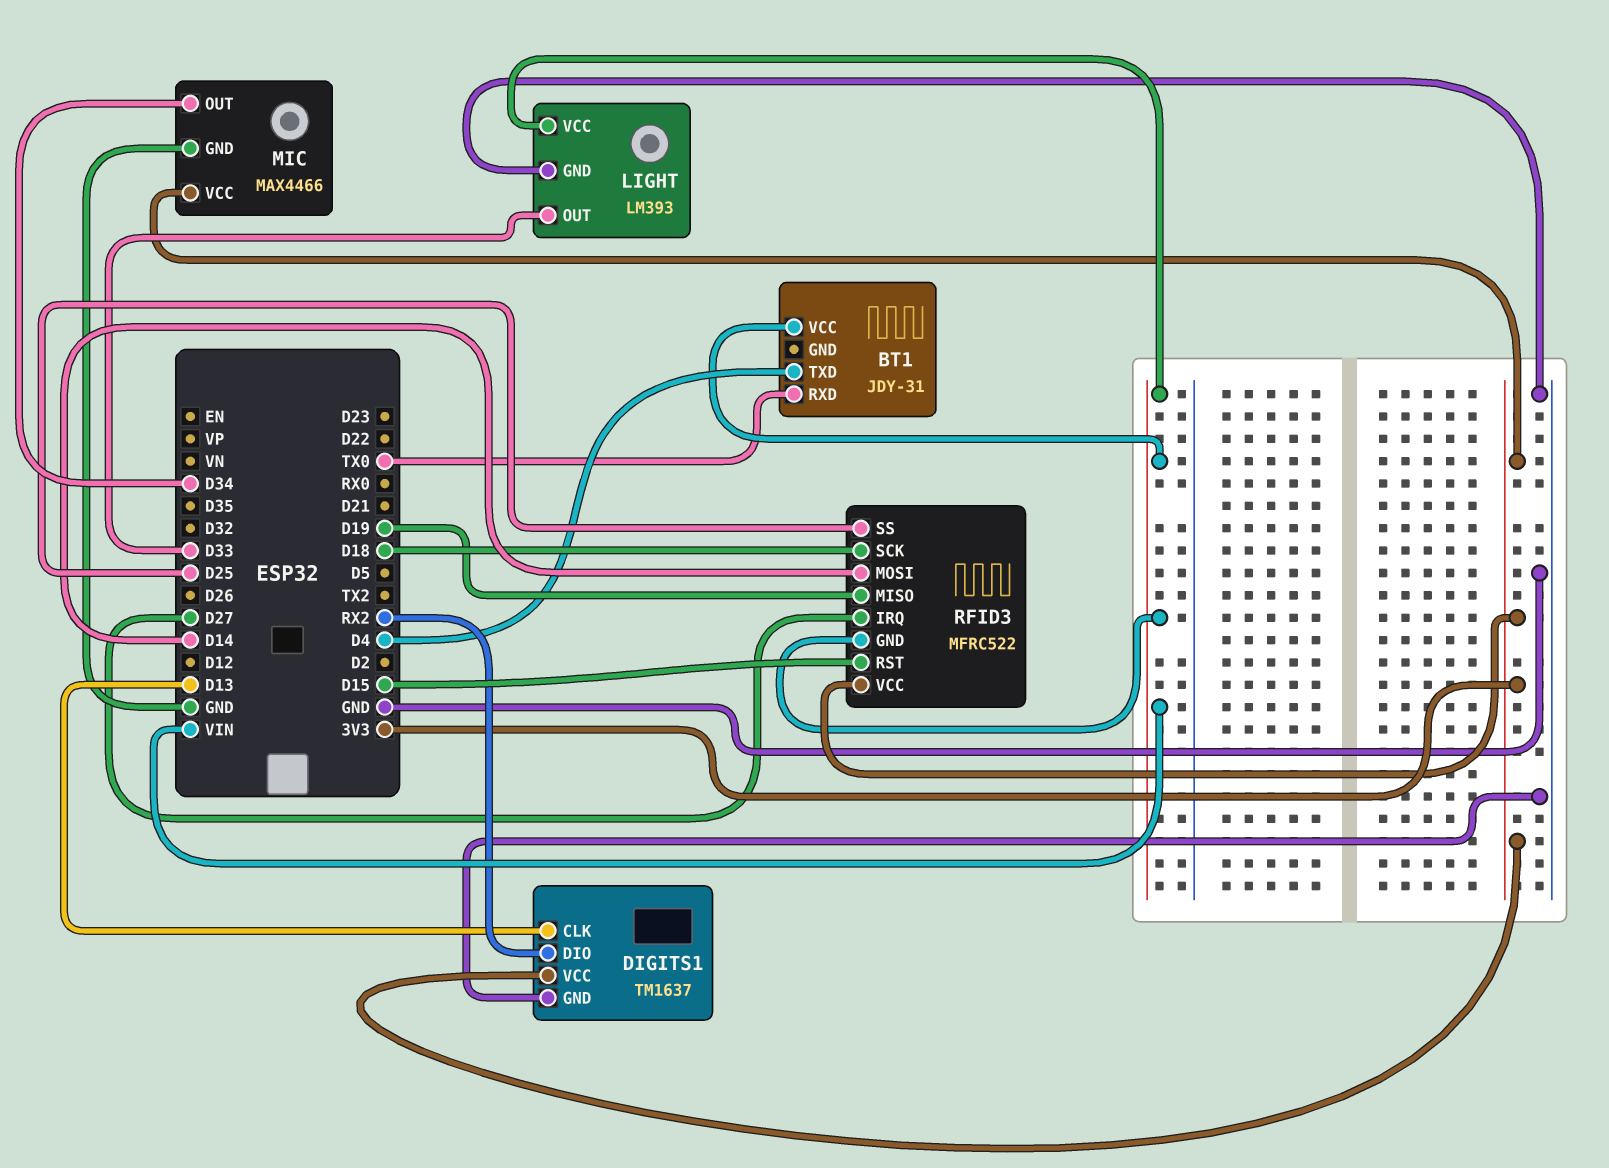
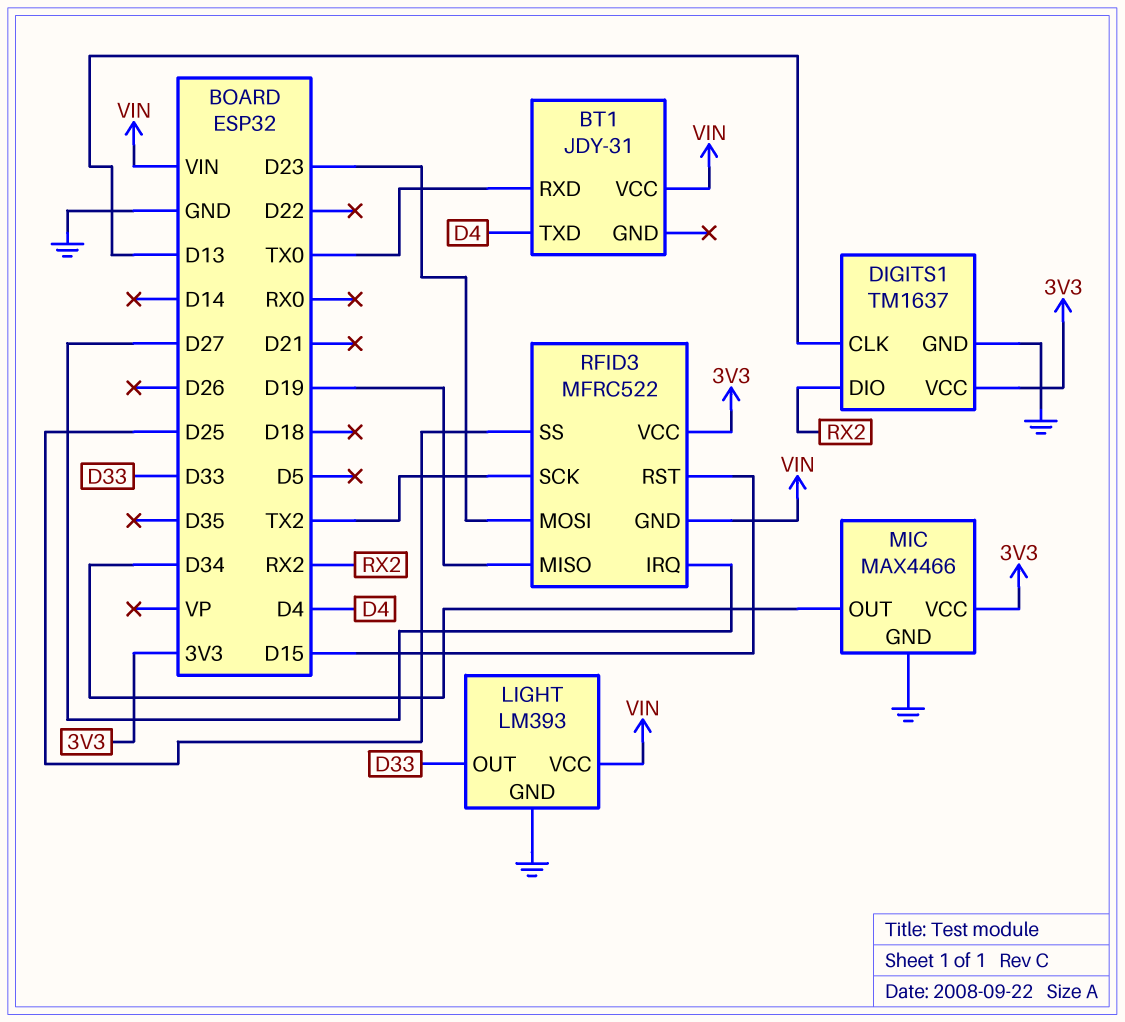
RFID3 pin MOSI: D14 -> D23
RFID3 pin SCK: D18 -> TX2

